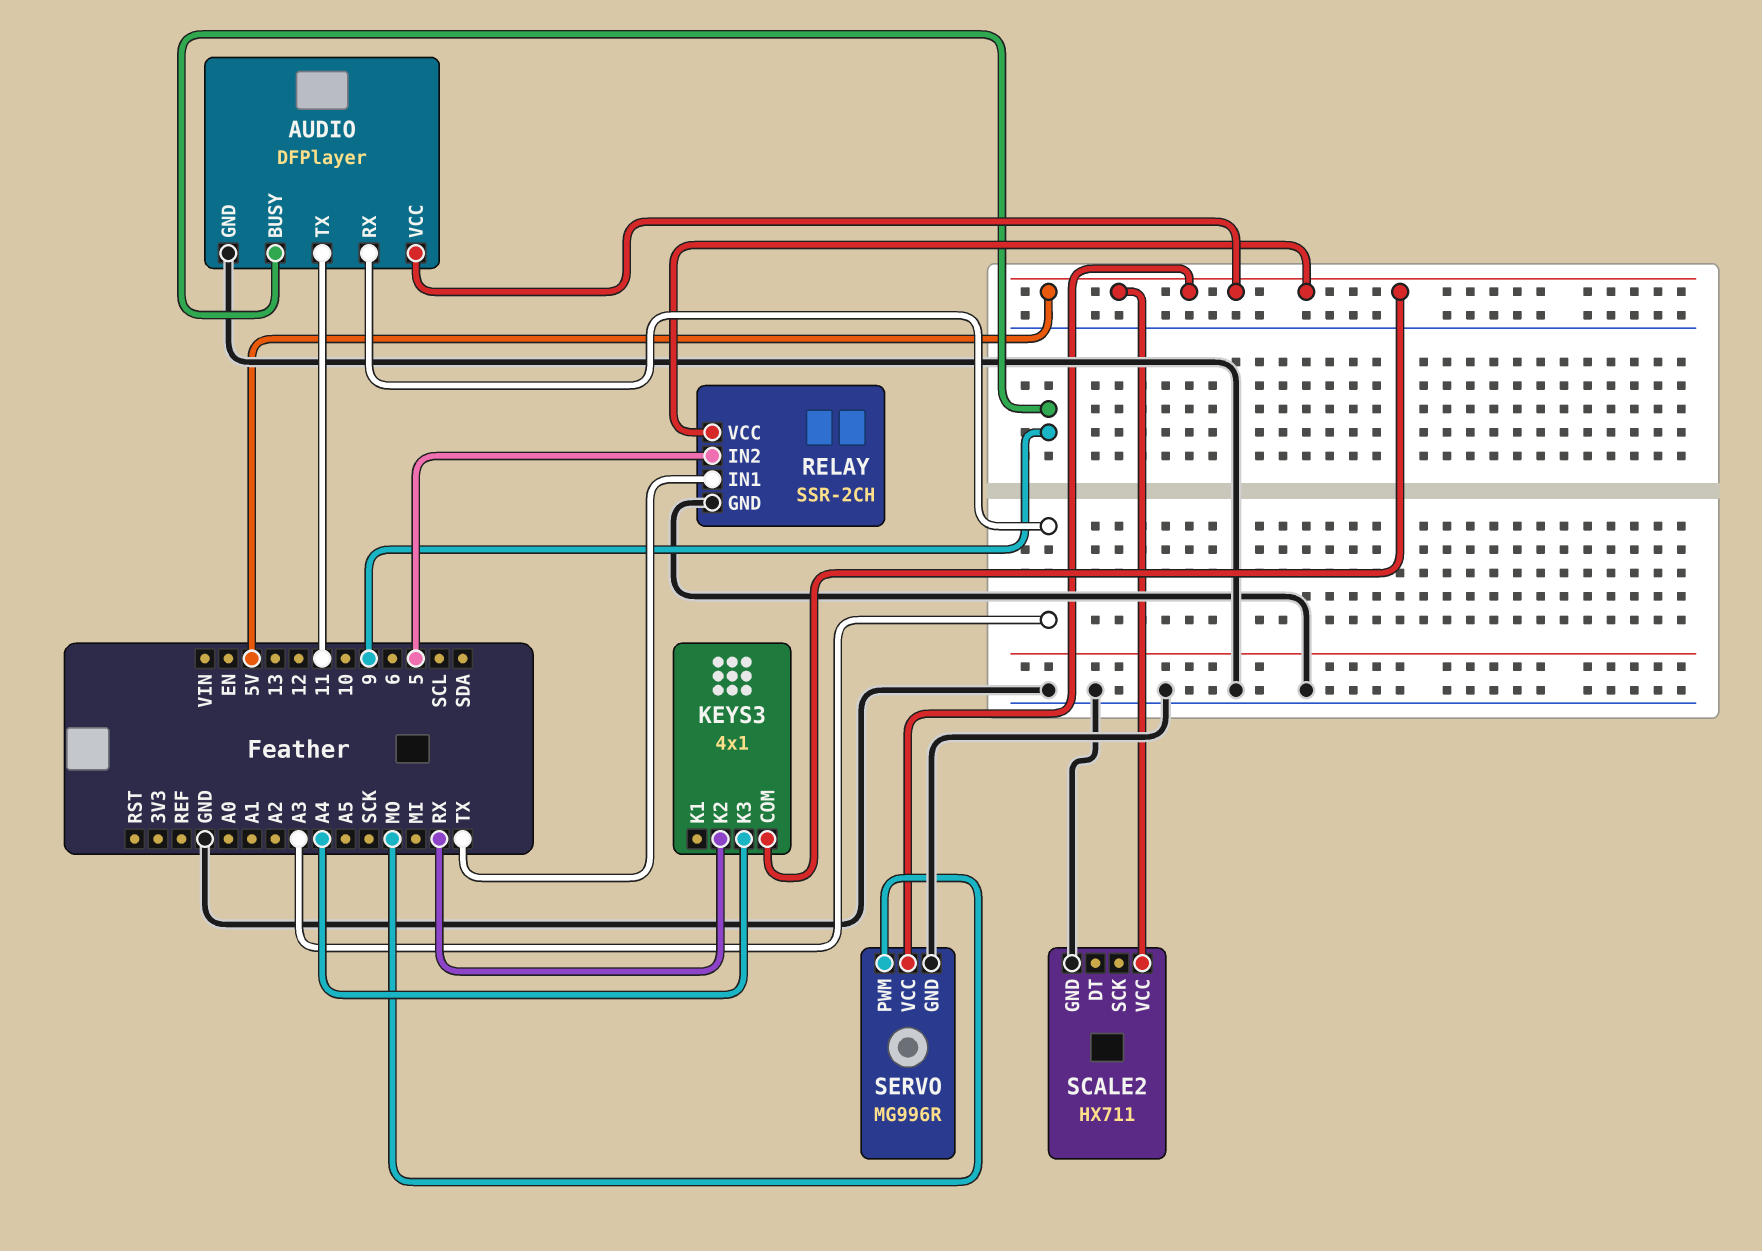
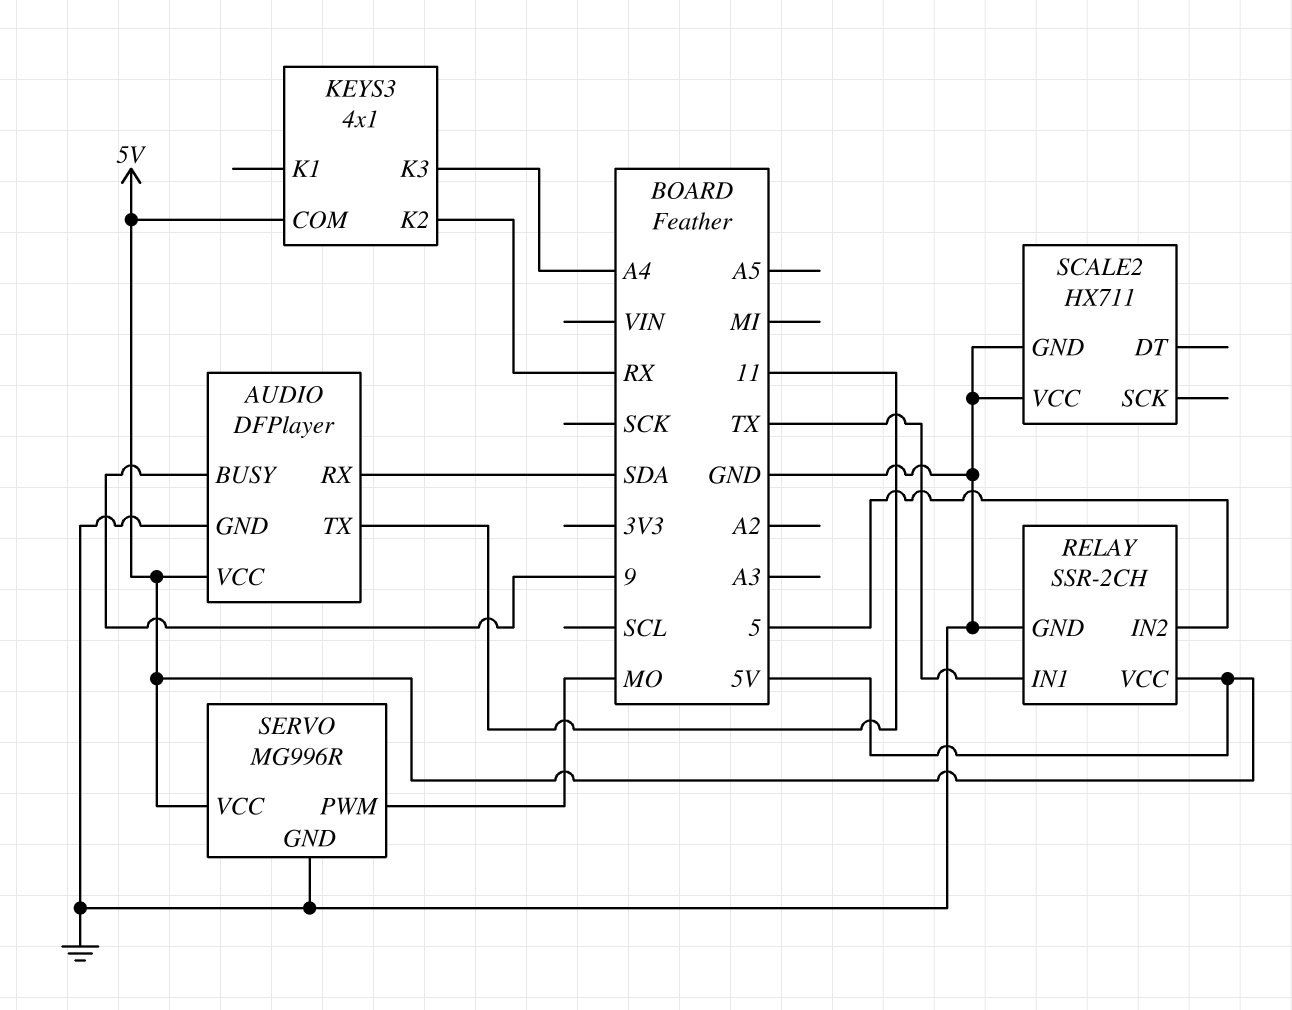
AUDIO pin RX: A3 -> SDA
SCALE2 pin VCC: 5V -> GND

